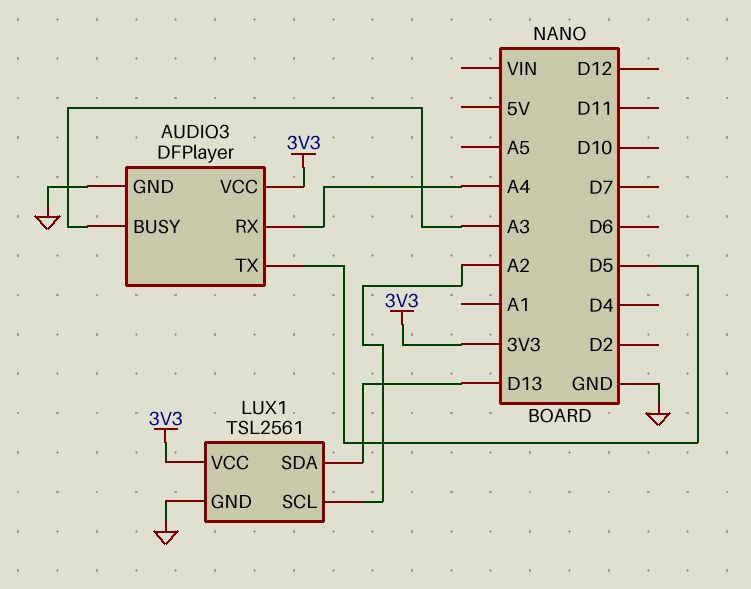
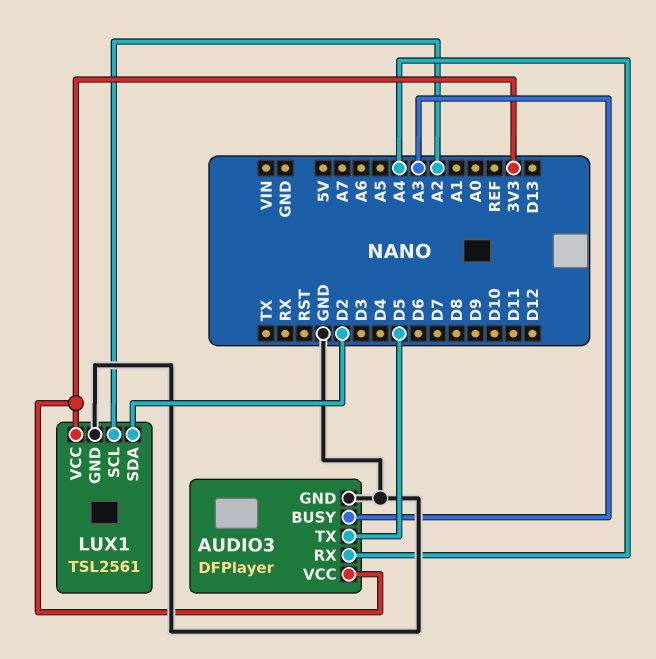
LUX1 pin SDA: D13 -> D2

